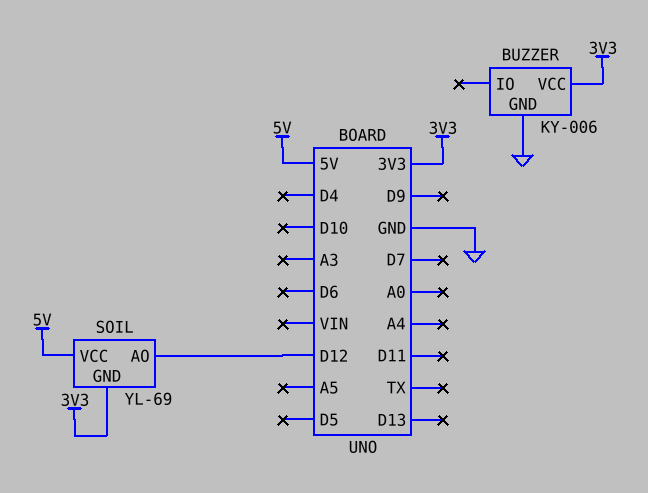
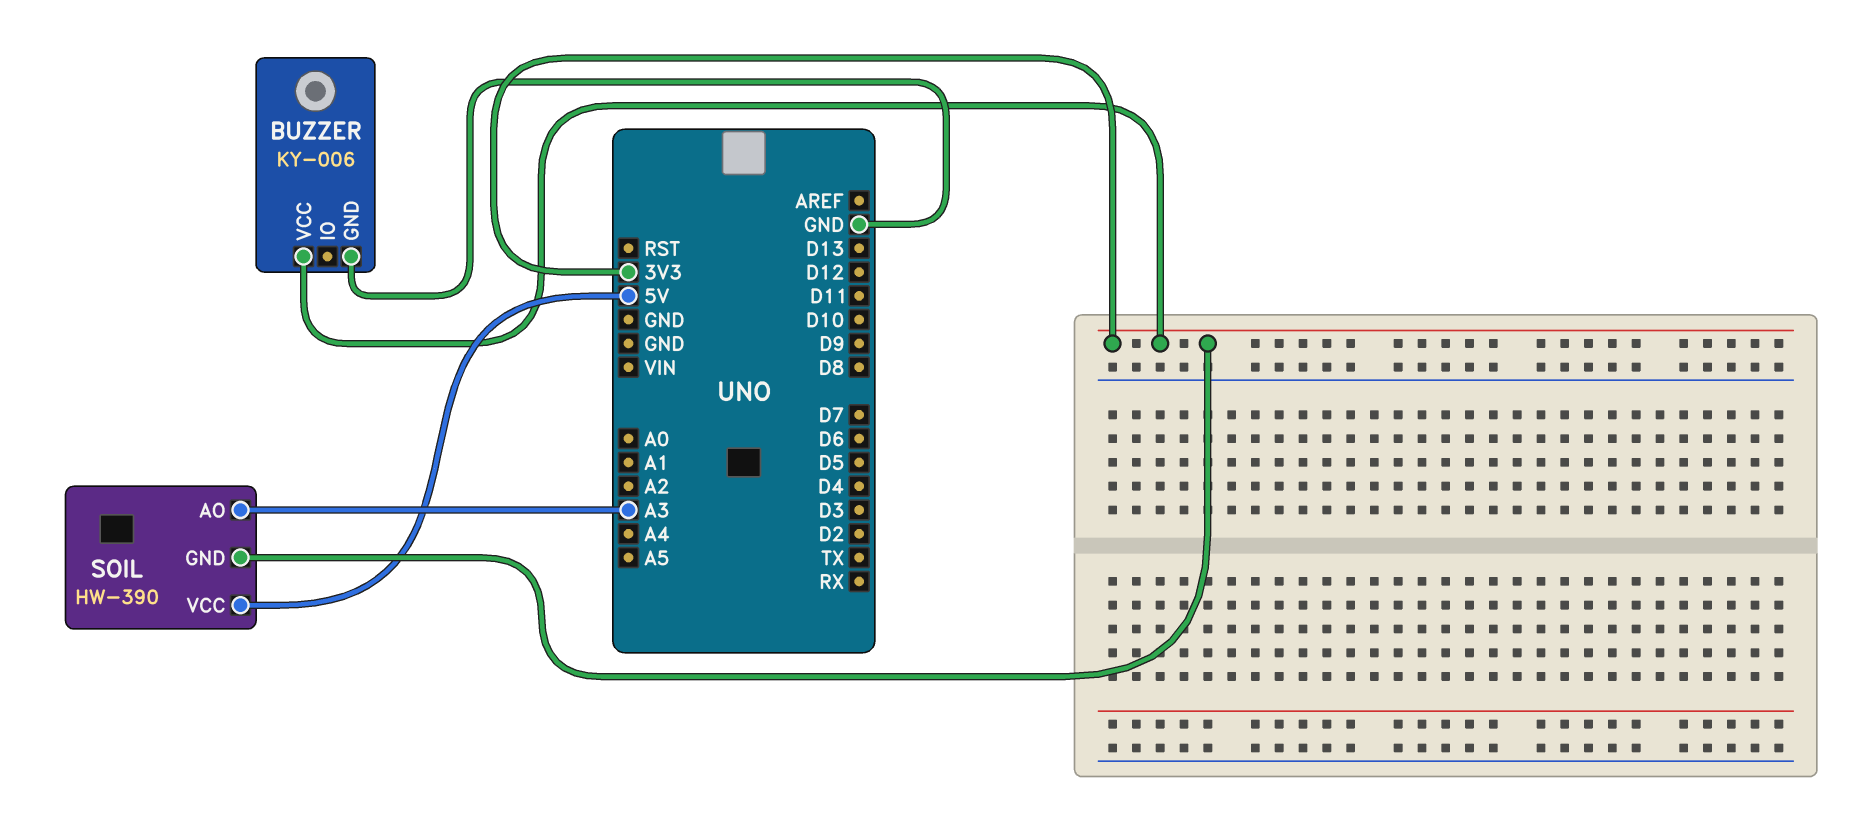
SOIL: YL-69 -> HW-390
SOIL pin AO: D12 -> A3

